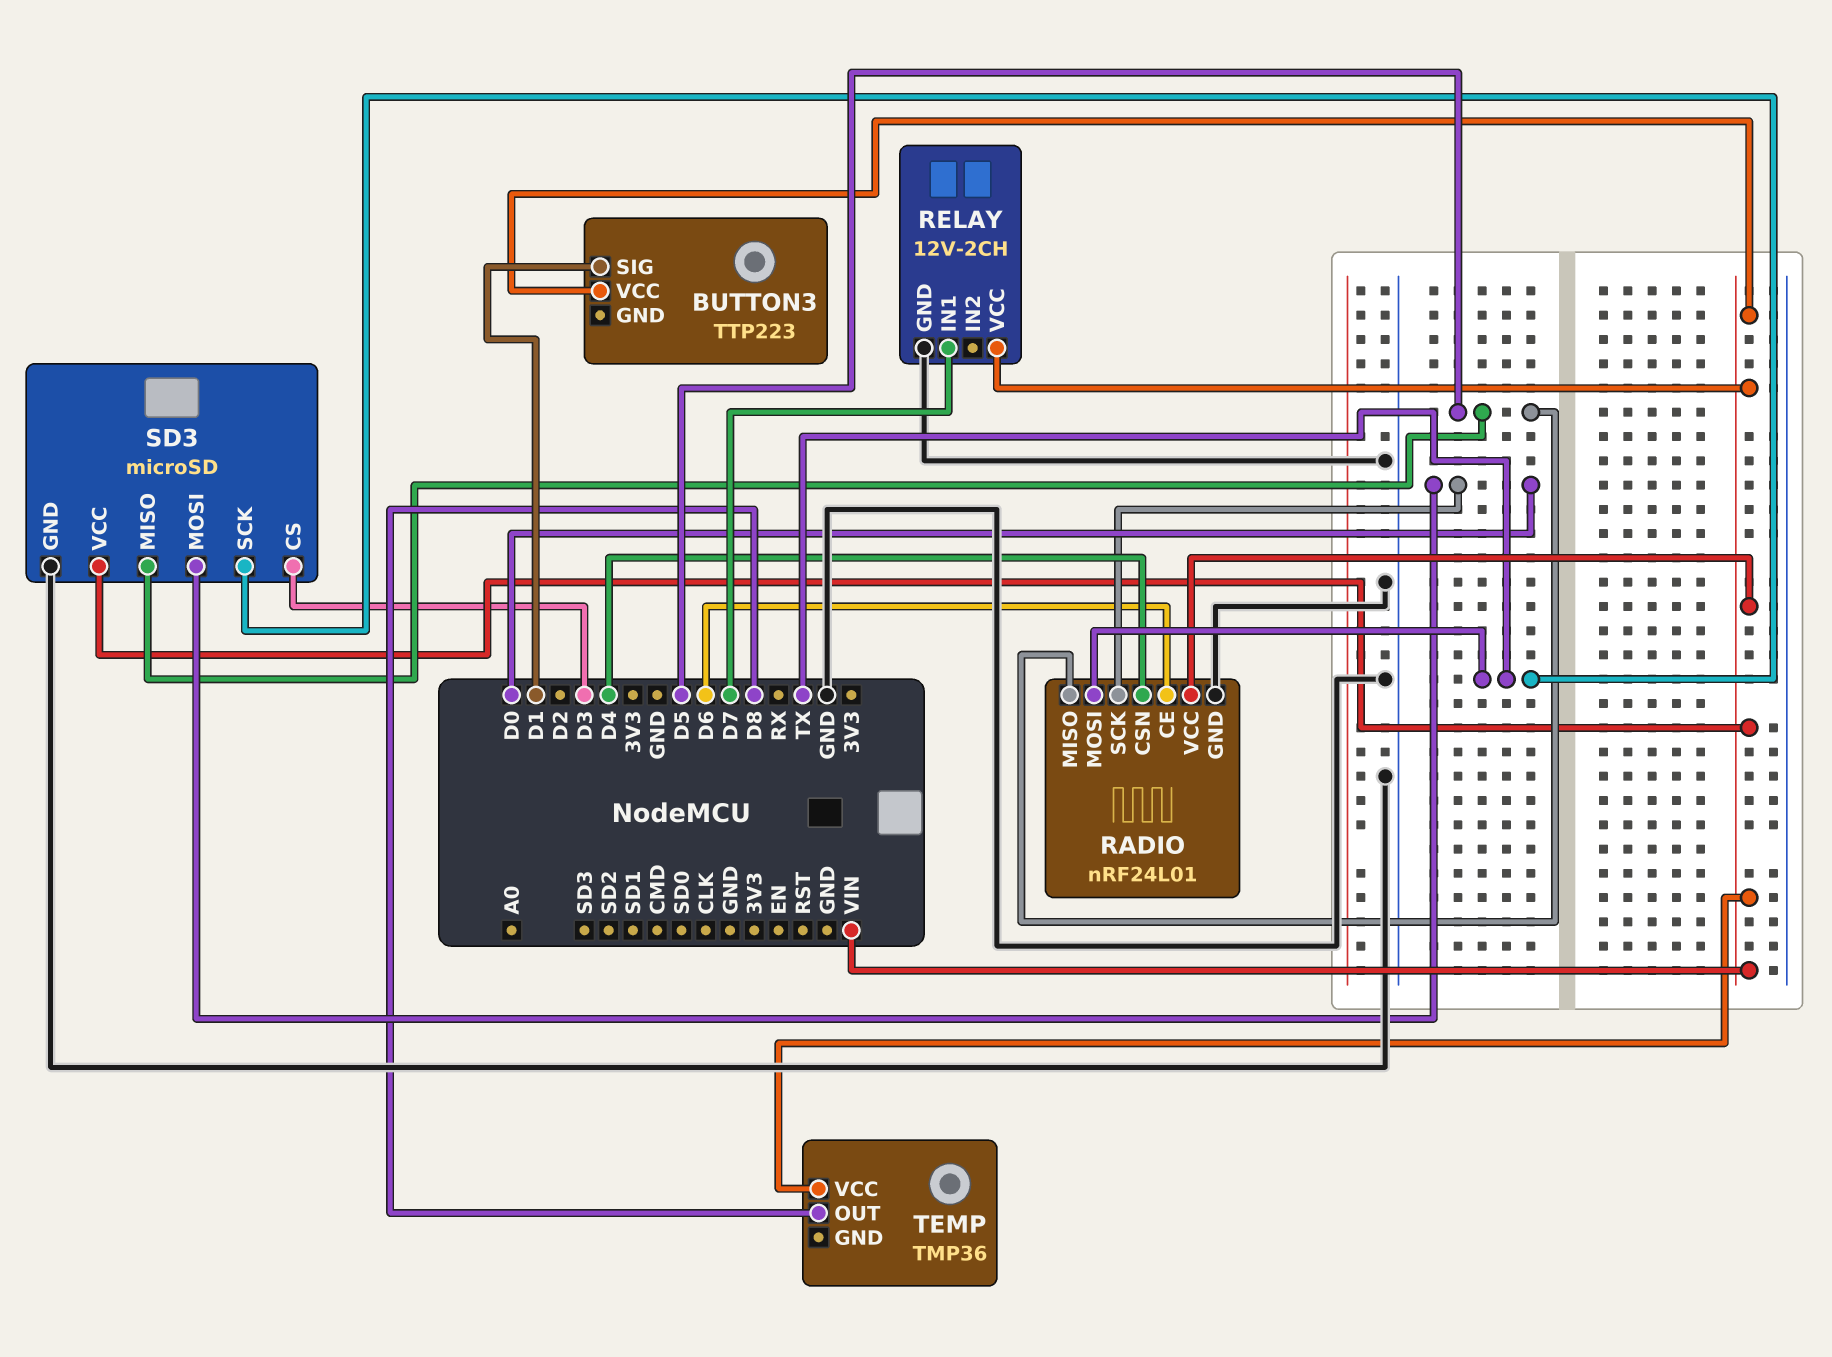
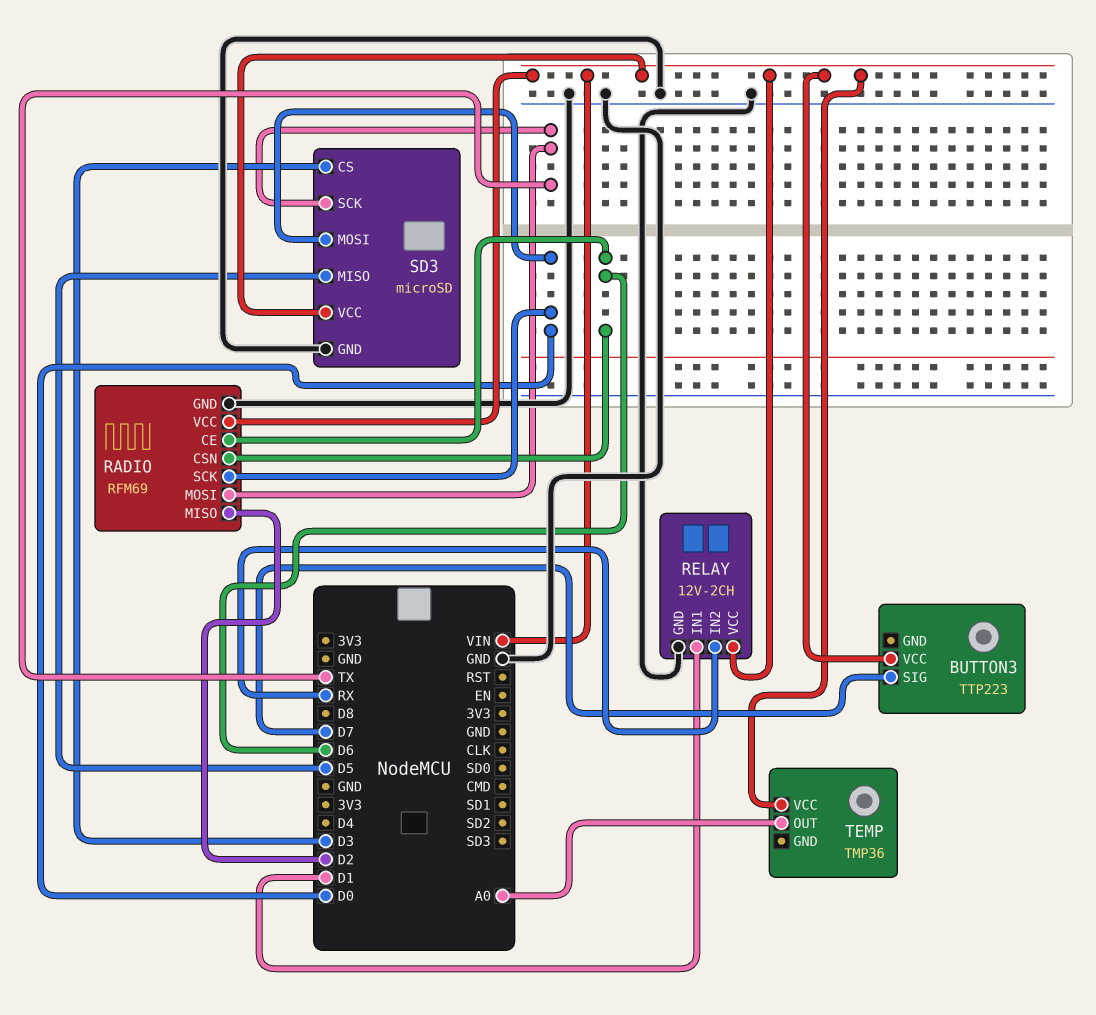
BUTTON3 pin SIG: D1 -> D7
RADIO: nRF24L01 -> RFM69
RADIO pin CSN: D4 -> D6
RADIO pin MISO: D5 -> D2
RELAY pin IN1: D7 -> D1
RELAY pin IN2: none -> RX
TEMP pin OUT: D8 -> A0

